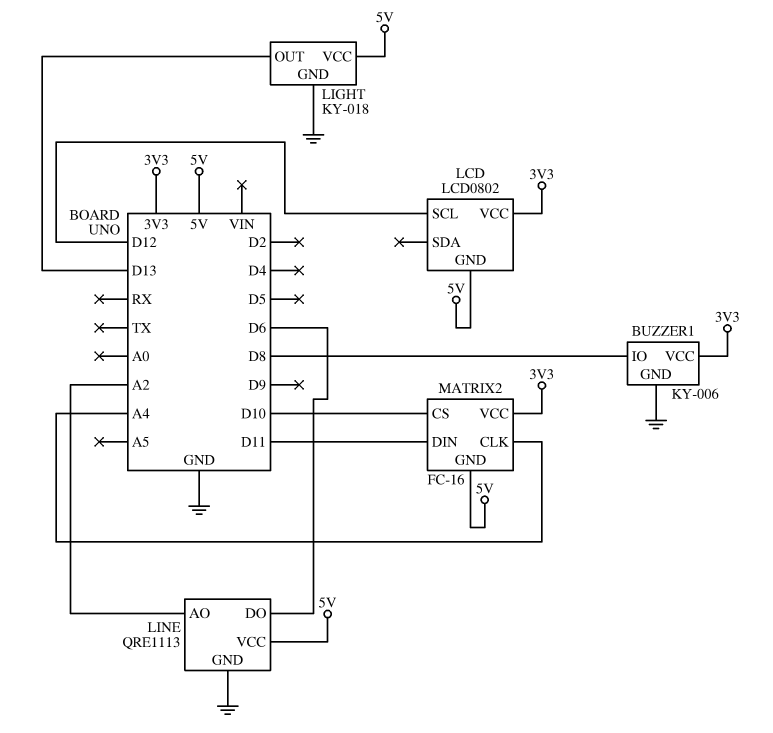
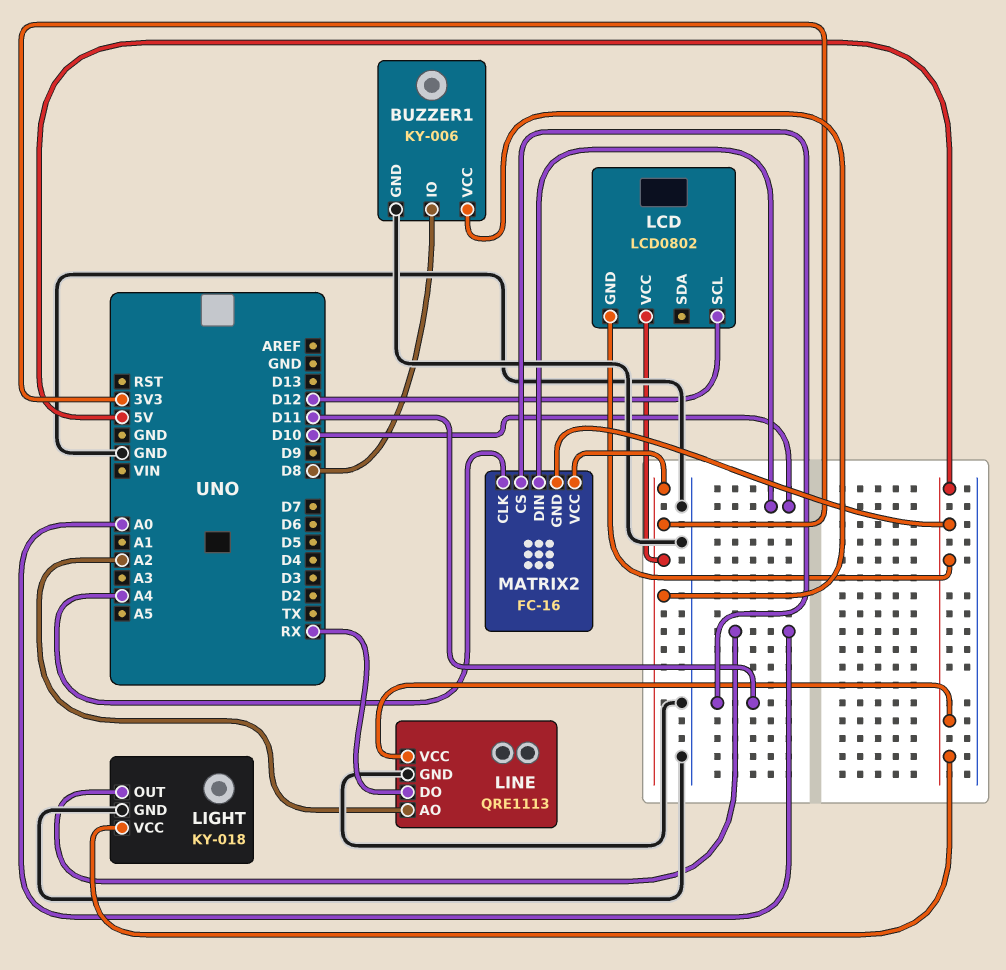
LIGHT pin OUT: D13 -> A0
LINE pin DO: D6 -> RX
MATRIX2 pin CS: D10 -> D11
MATRIX2 pin DIN: D11 -> D10

